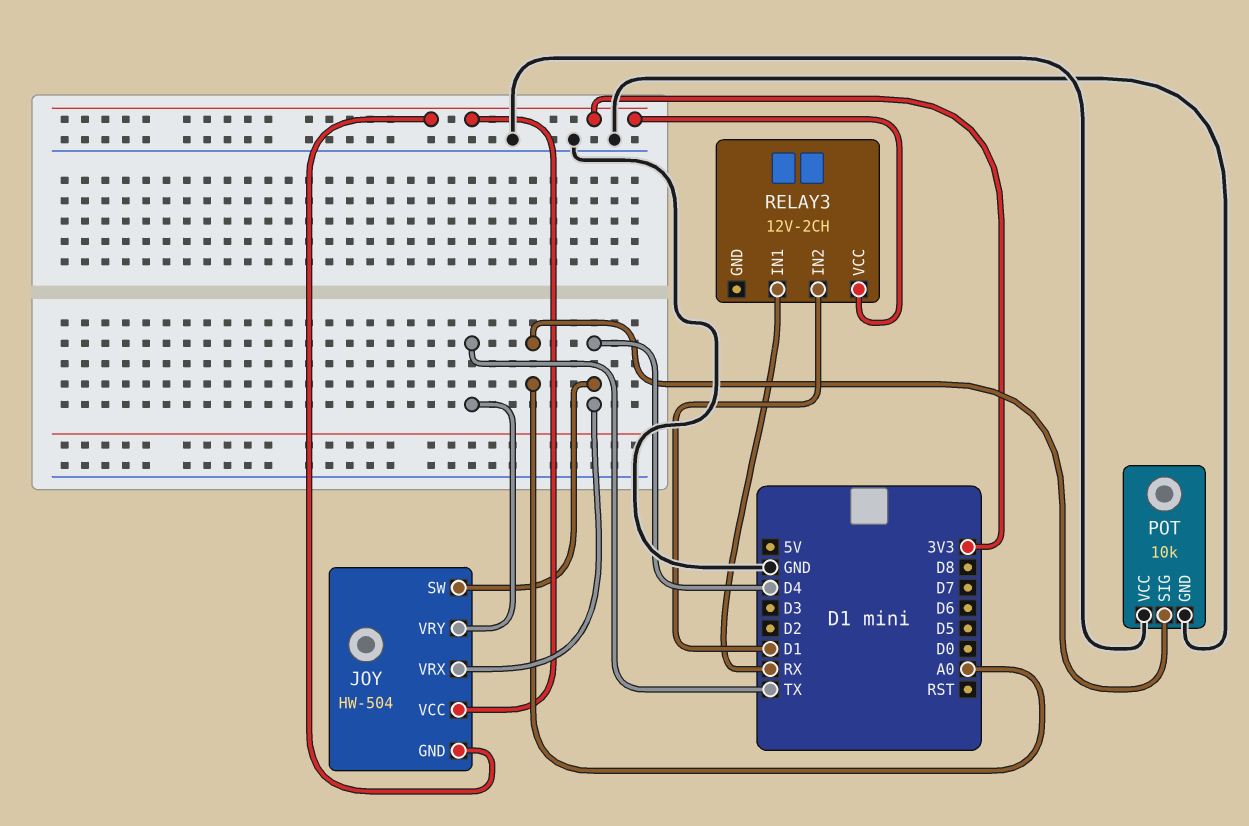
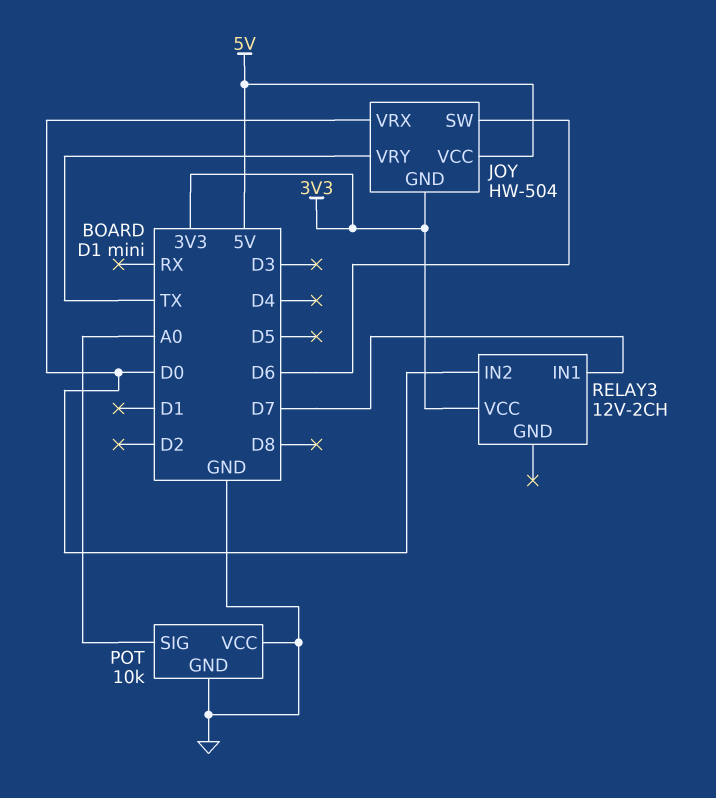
JOY pin SW: D4 -> D6
JOY pin VCC: 3V3 -> 5V
JOY pin VRX: D4 -> D0
RELAY3 pin IN1: RX -> D7
RELAY3 pin IN2: D1 -> D0

